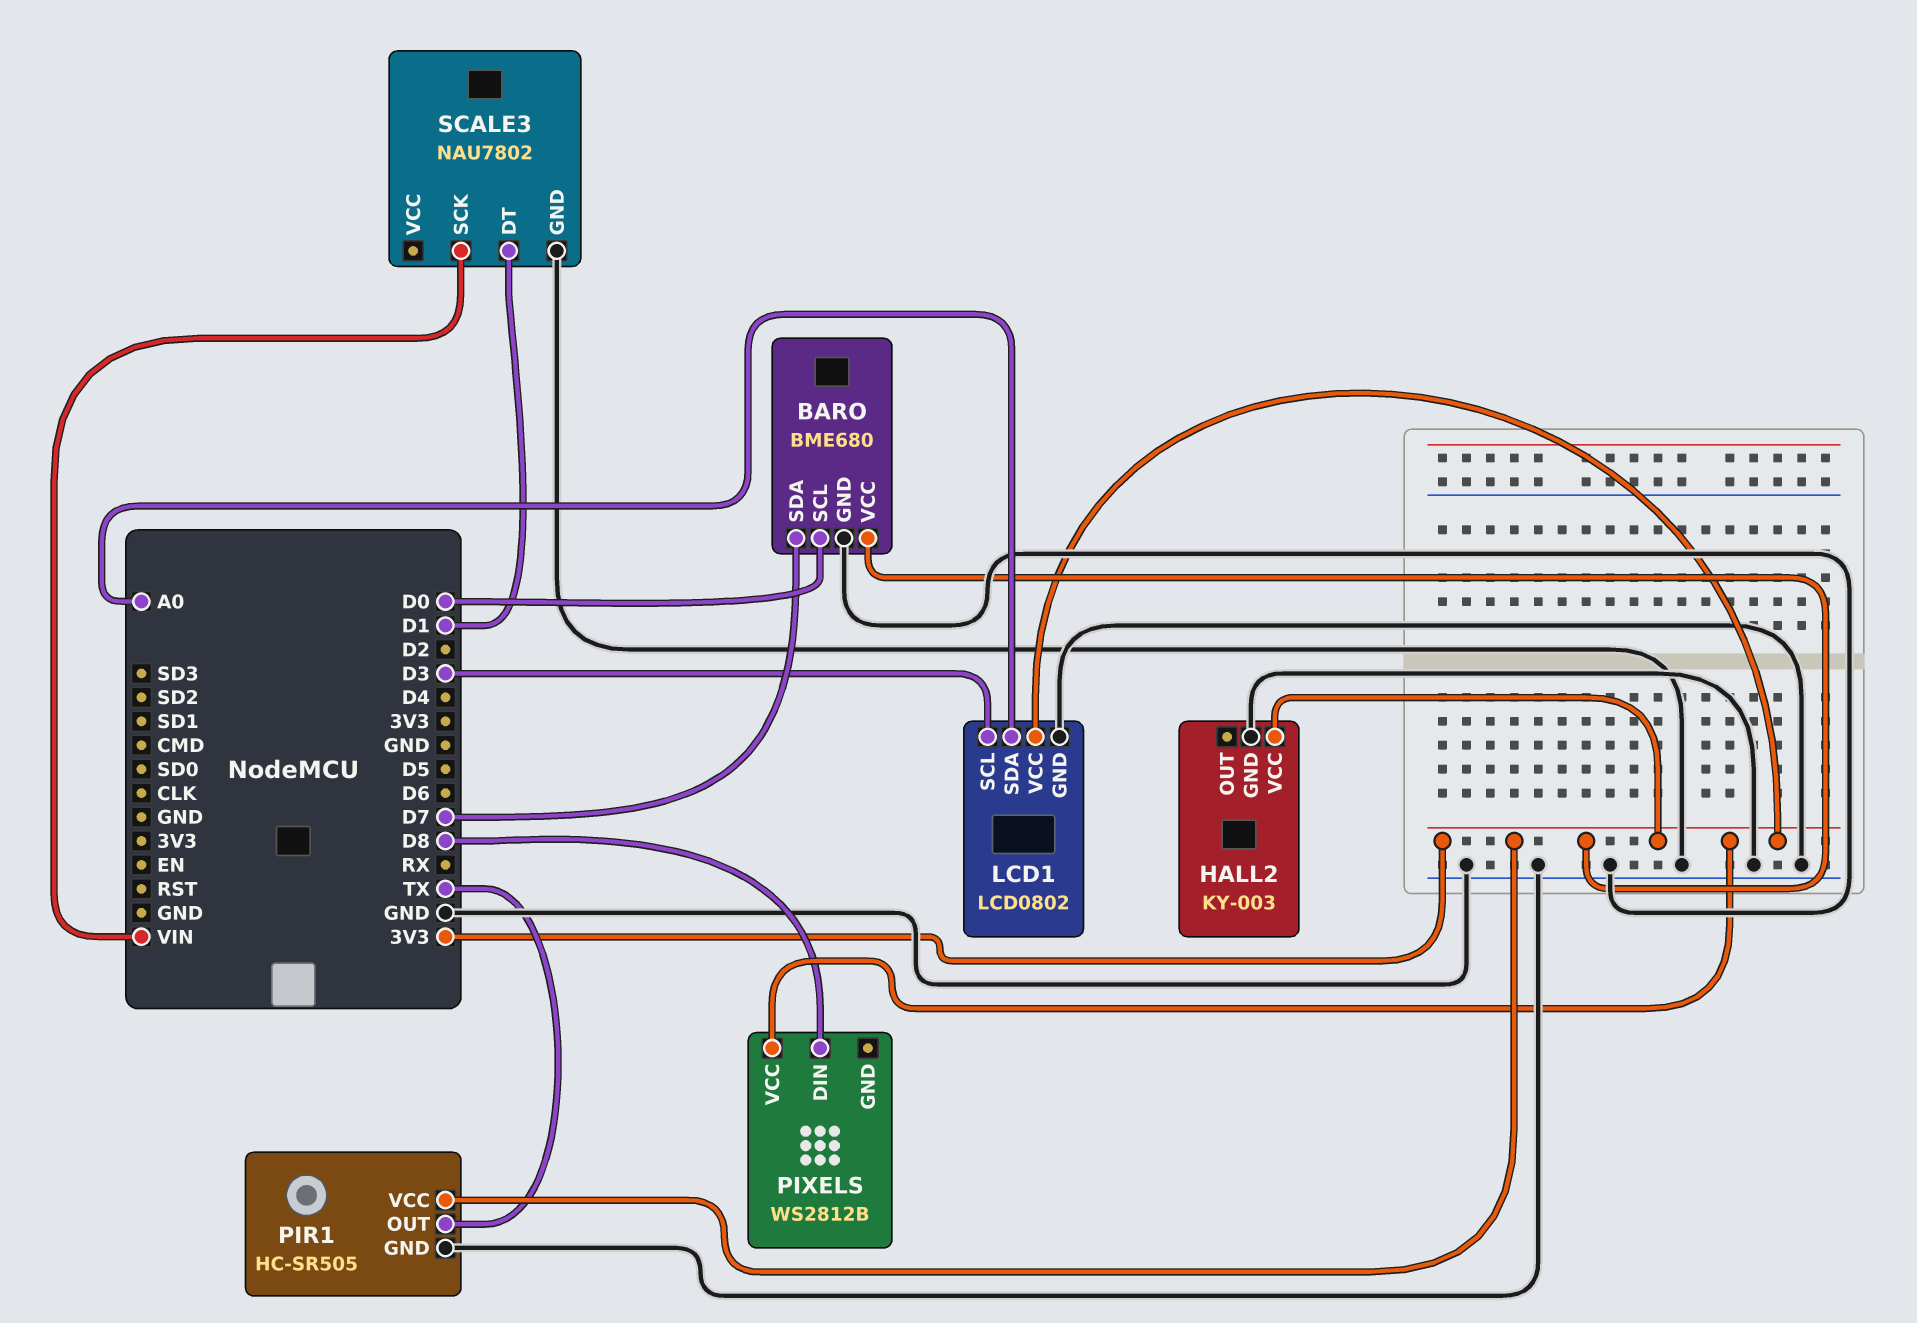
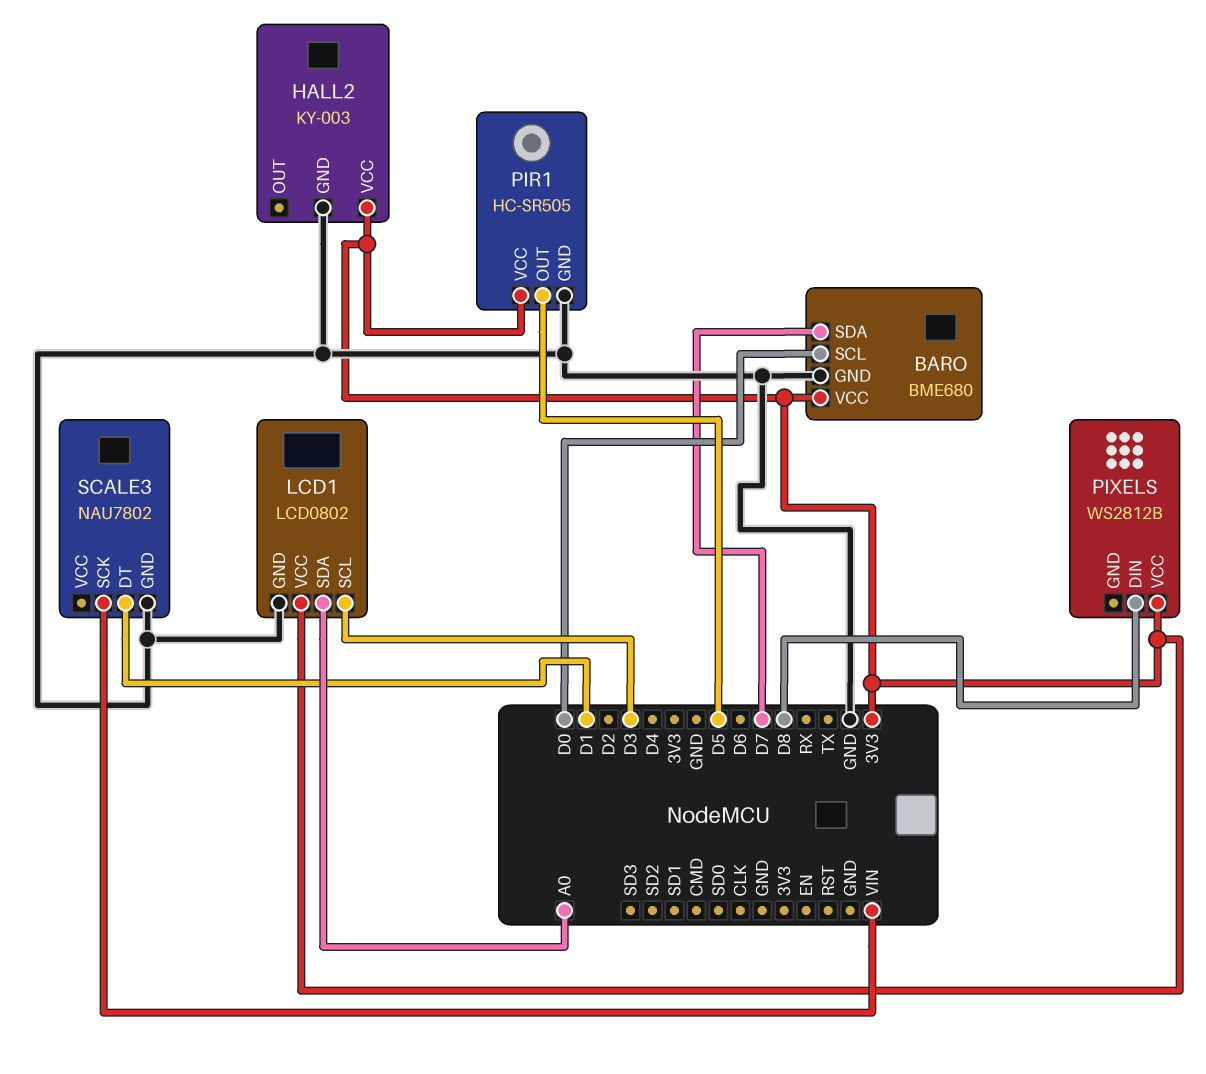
PIR1 pin OUT: TX -> D5

